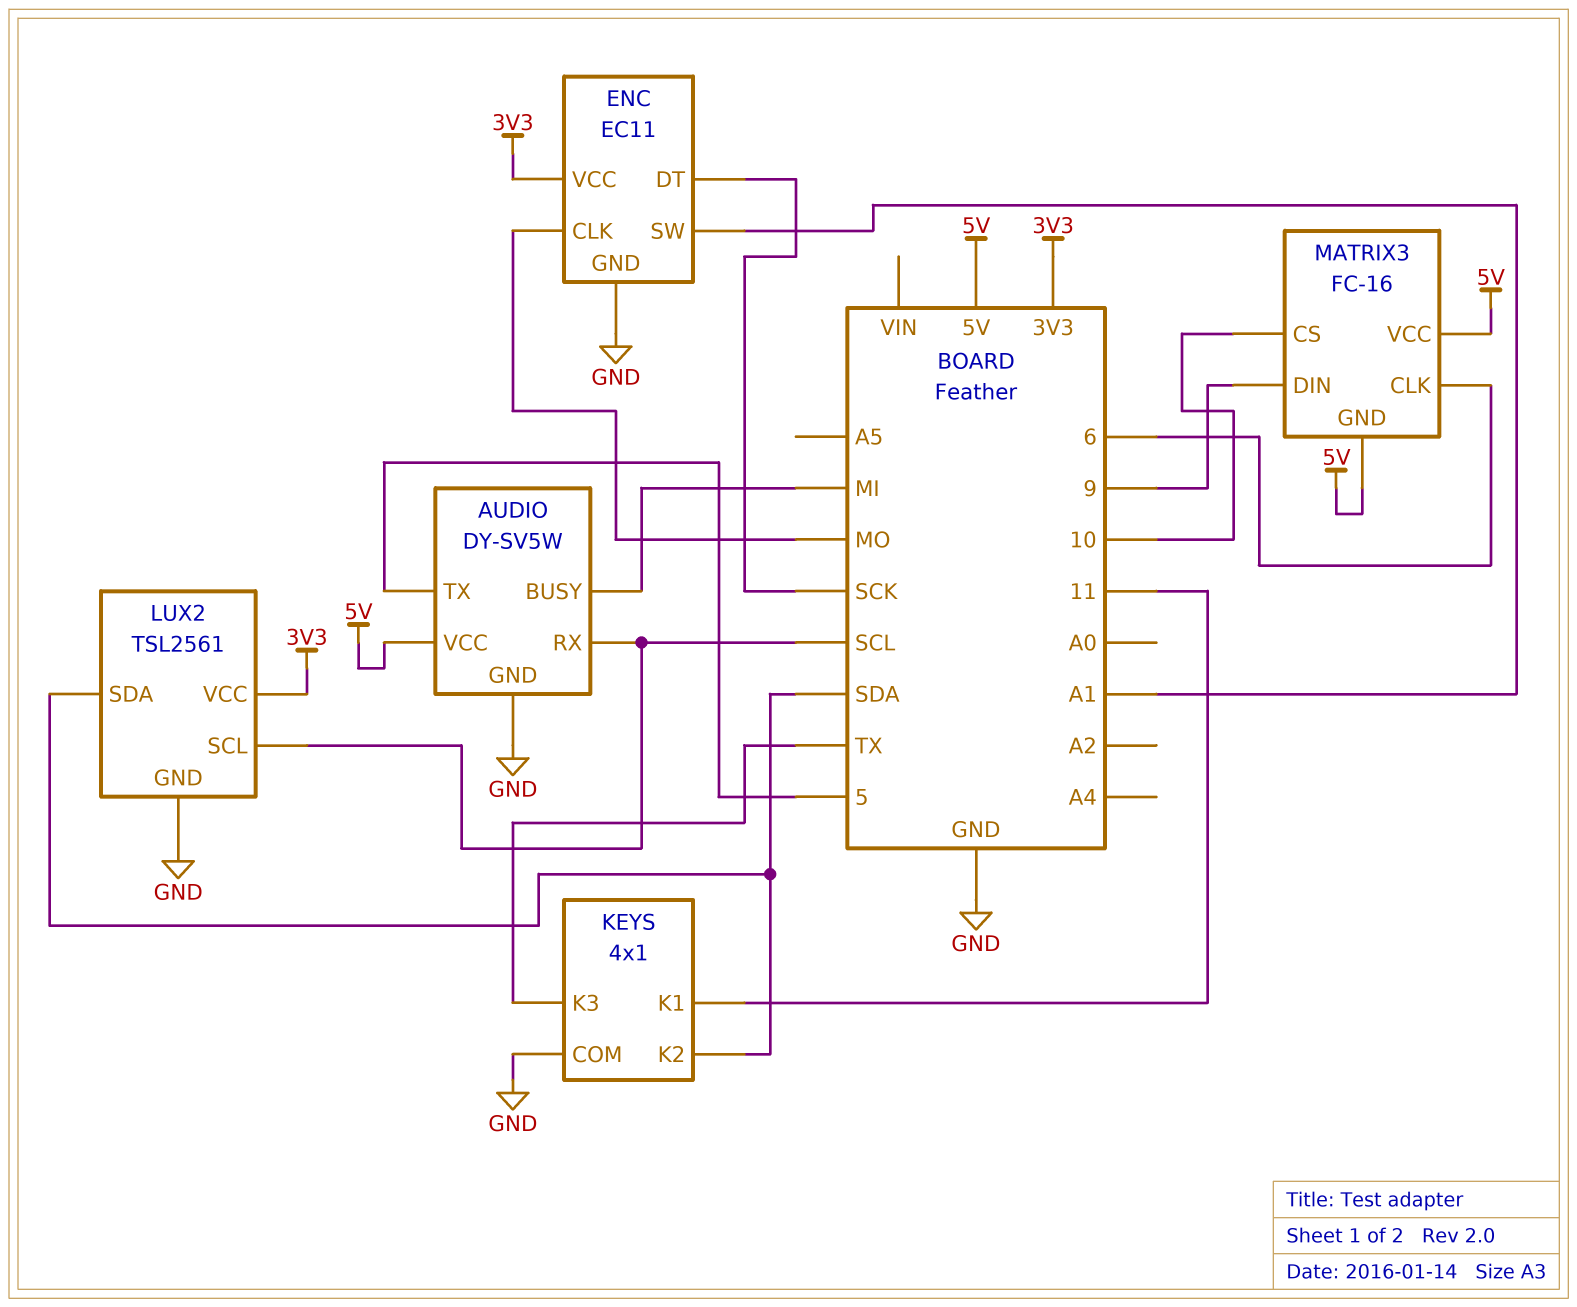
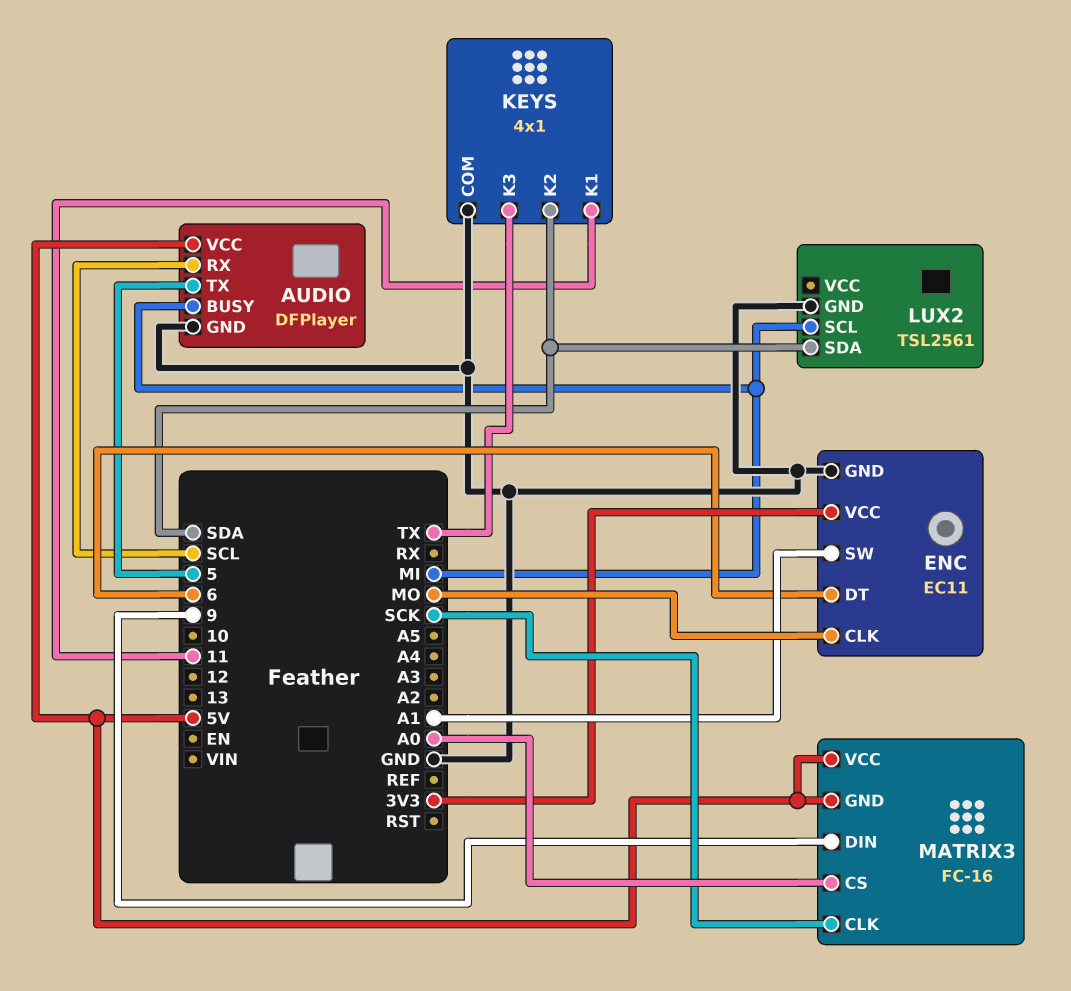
AUDIO: DY-SV5W -> DFPlayer
ENC pin DT: SCK -> 6
LUX2 pin SCL: SCL -> MI
LUX2 pin VCC: 3V3 -> none
MATRIX3 pin CLK: 6 -> SCK
MATRIX3 pin CS: 10 -> A0

